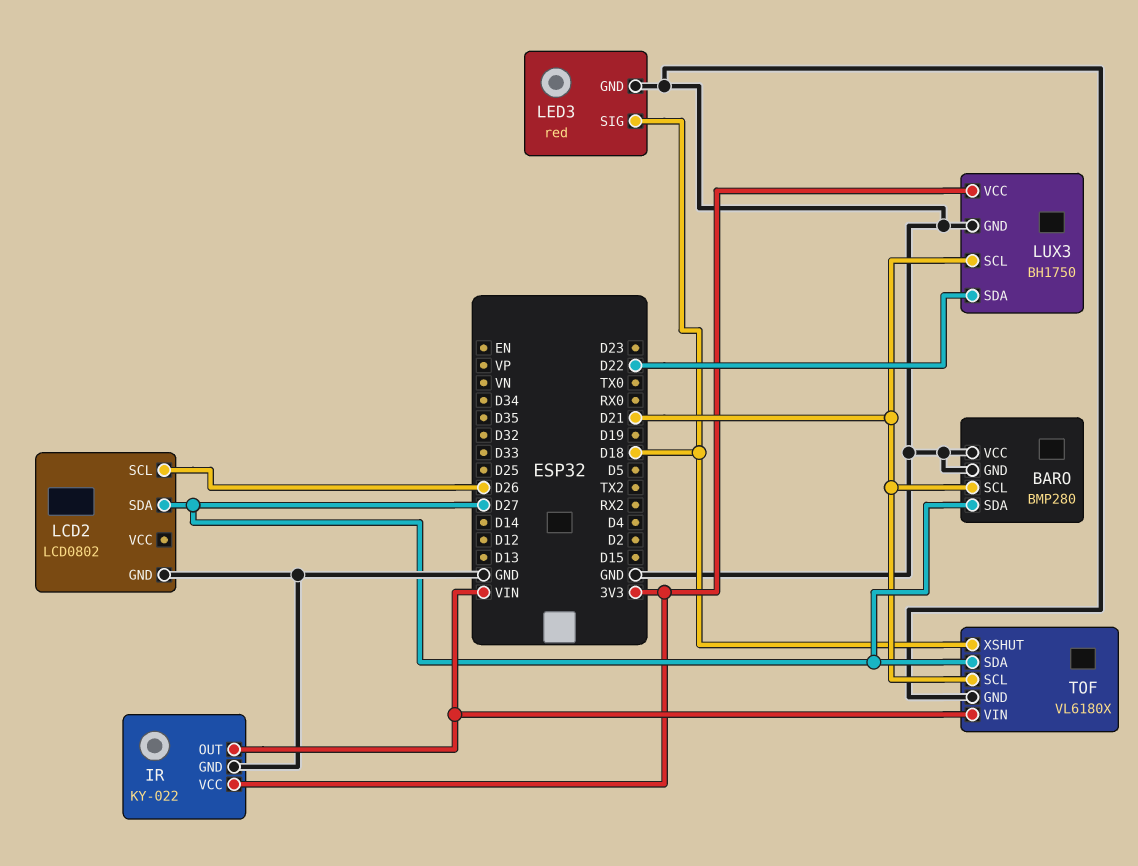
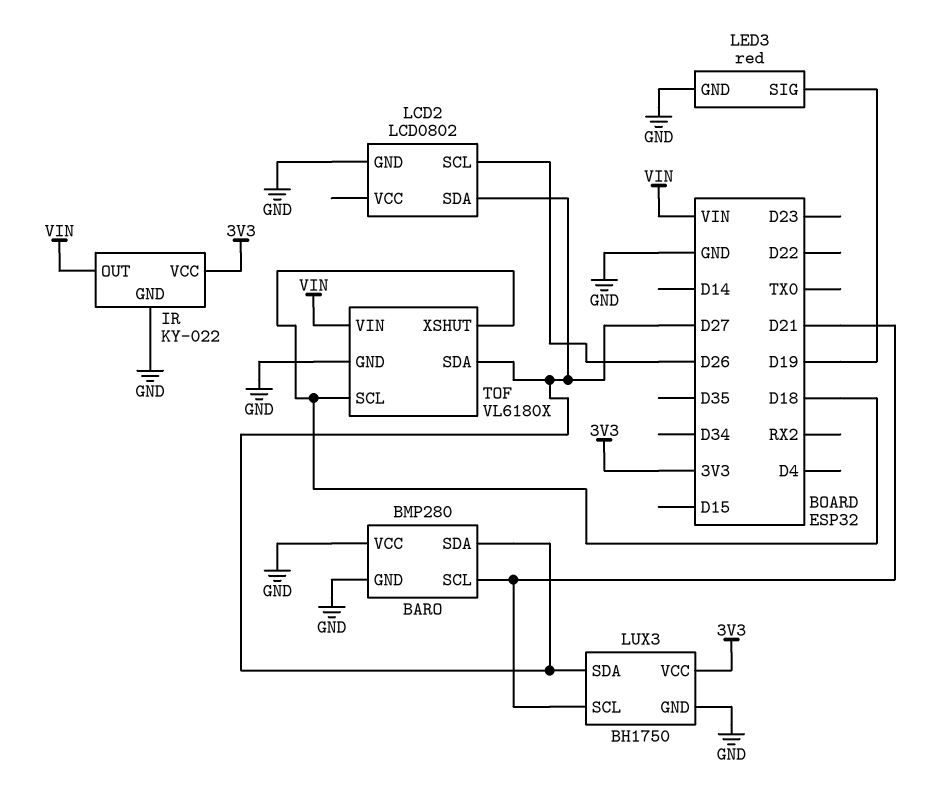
LED3 pin SIG: D18 -> D19
LUX3 pin SDA: D22 -> D27
TOF pin SCL: D21 -> D18

